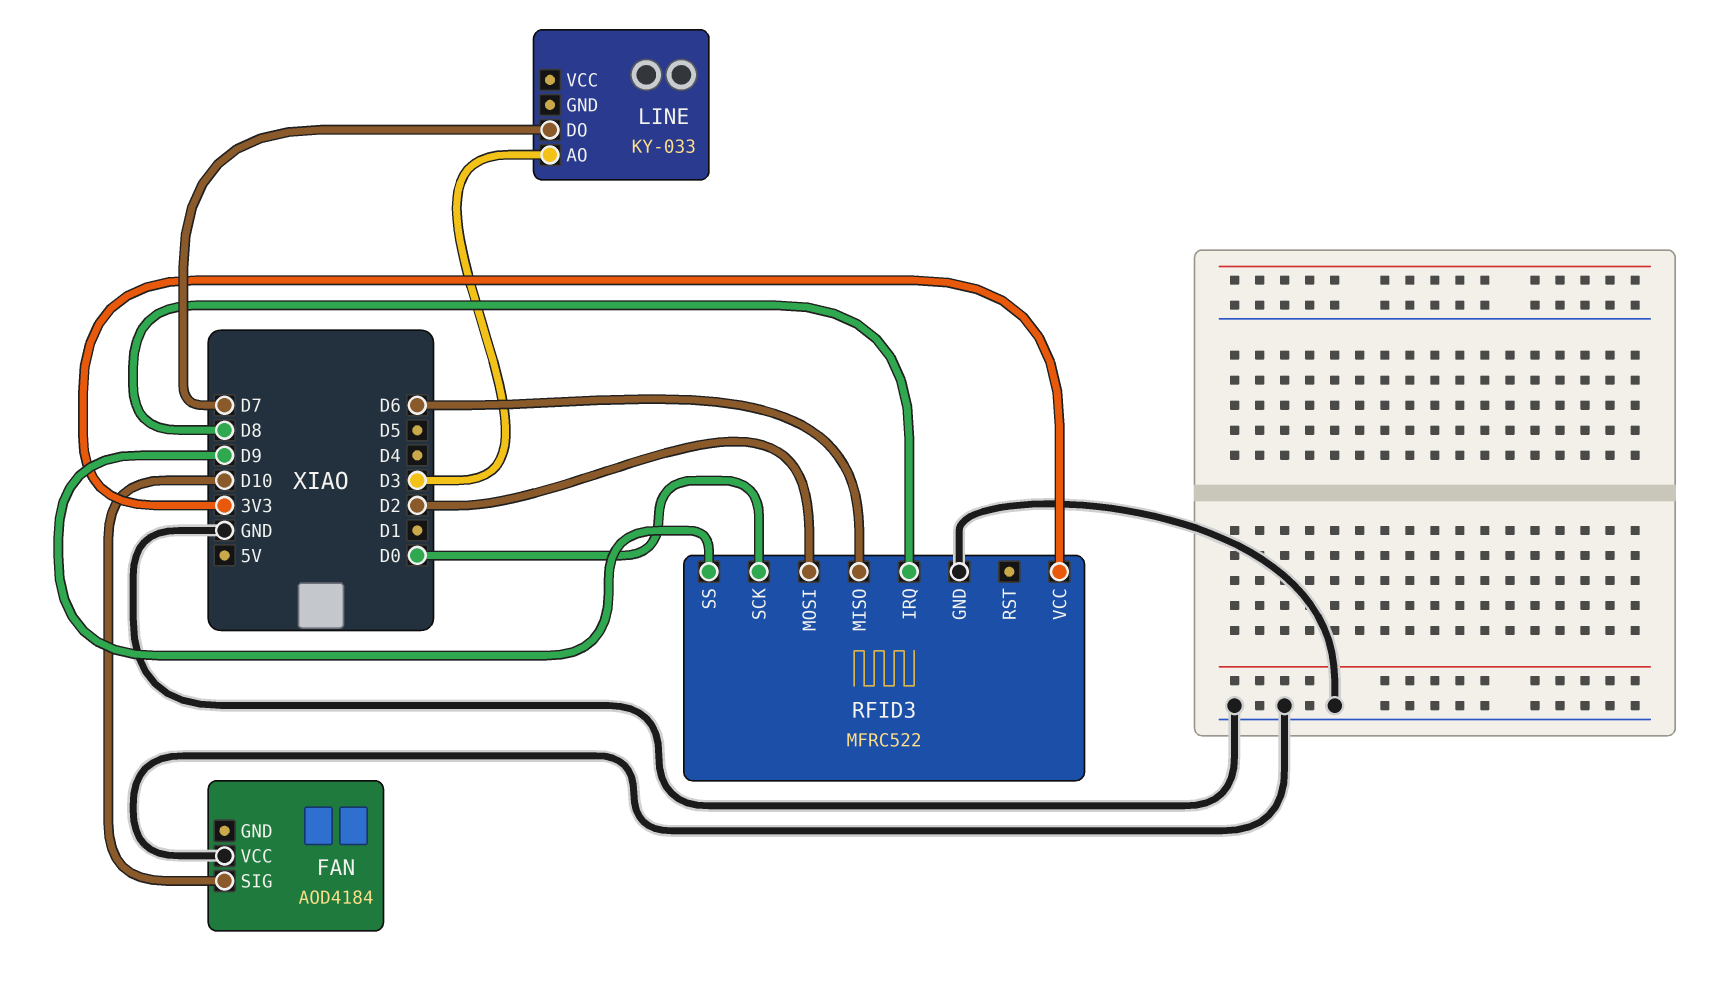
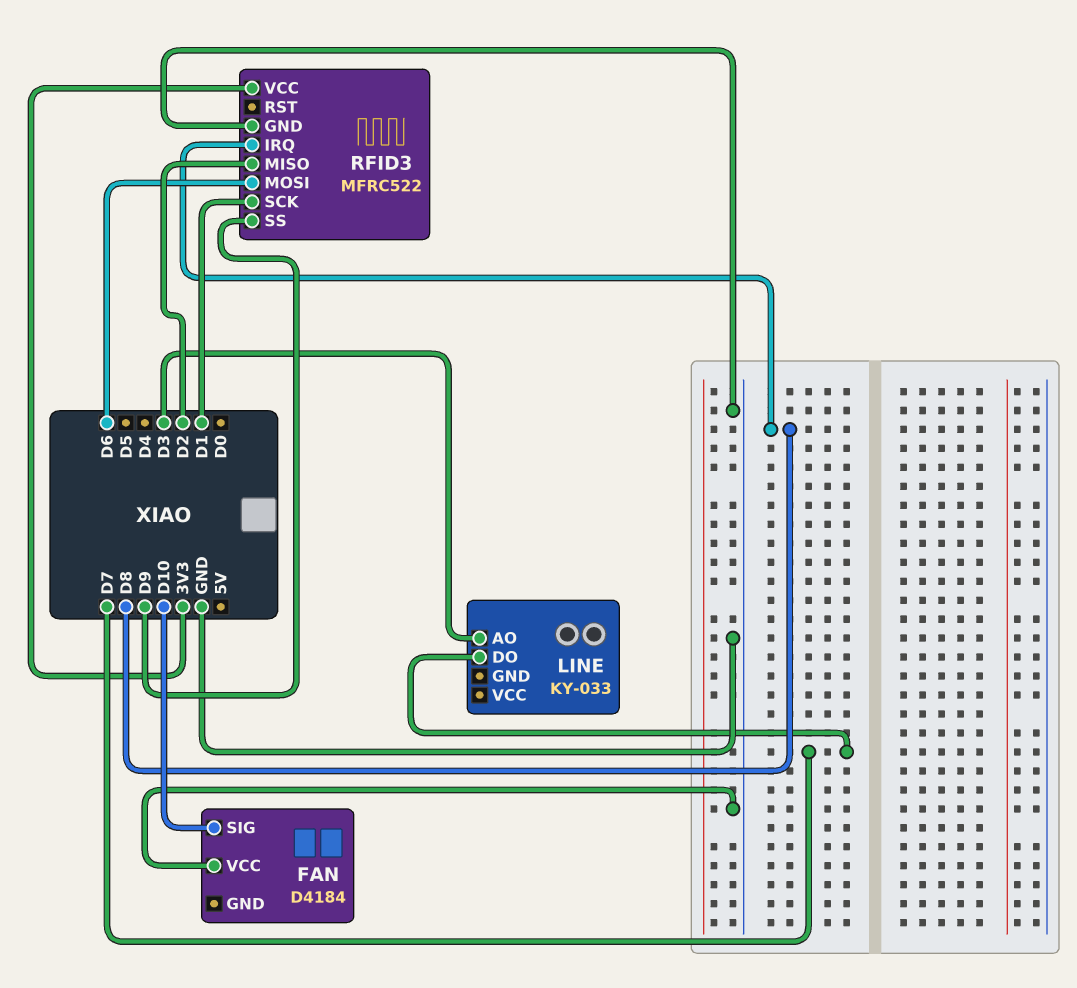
FAN: AOD4184 -> D4184
RFID3 pin MISO: D6 -> D2
RFID3 pin MOSI: D2 -> D6
RFID3 pin SCK: D0 -> D1

